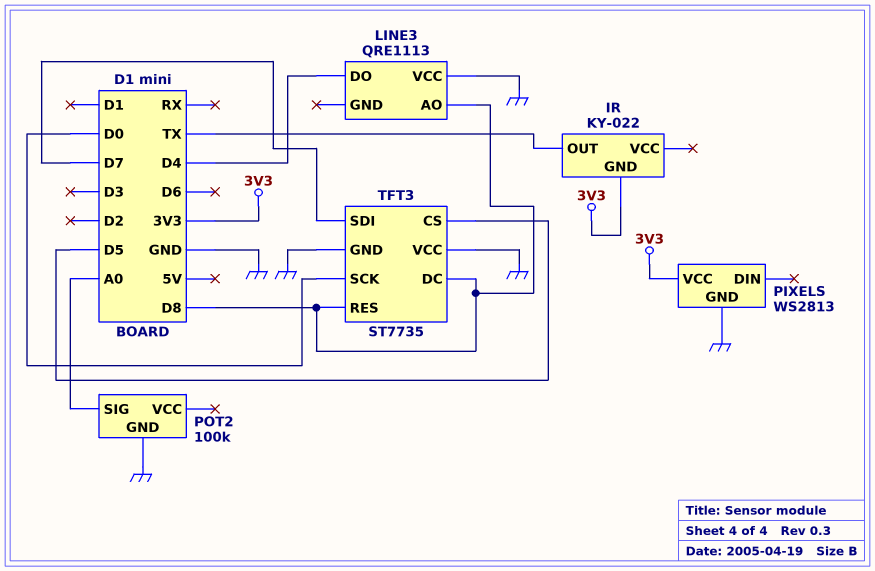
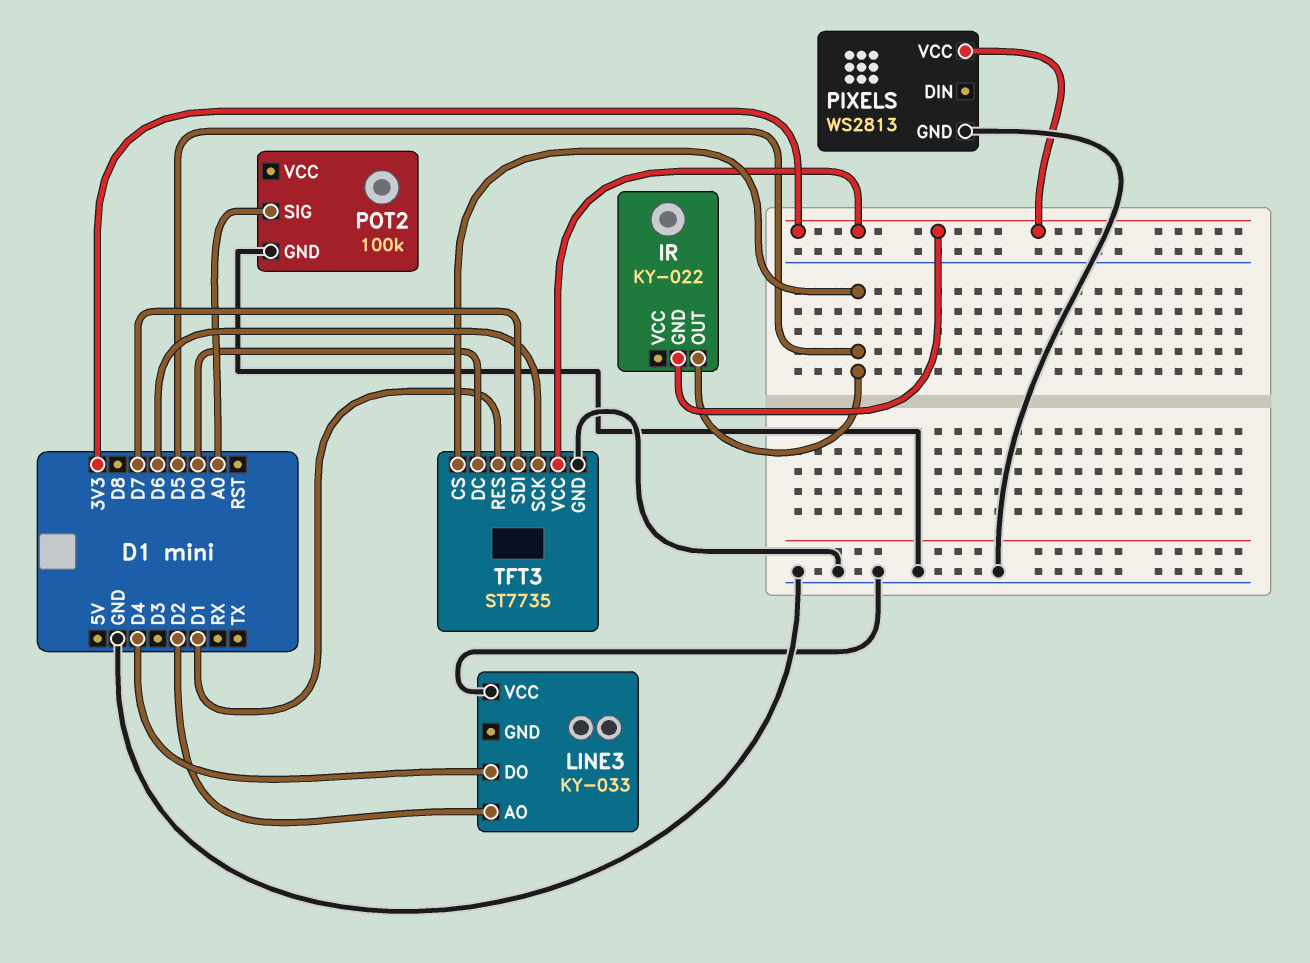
IR pin OUT: TX -> D5
LINE3: QRE1113 -> KY-033
LINE3 pin AO: D8 -> D2
TFT3 pin DC: D8 -> D0
TFT3 pin RES: D8 -> D1
TFT3 pin SCK: D0 -> D6
TFT3 pin VCC: GND -> 3V3

